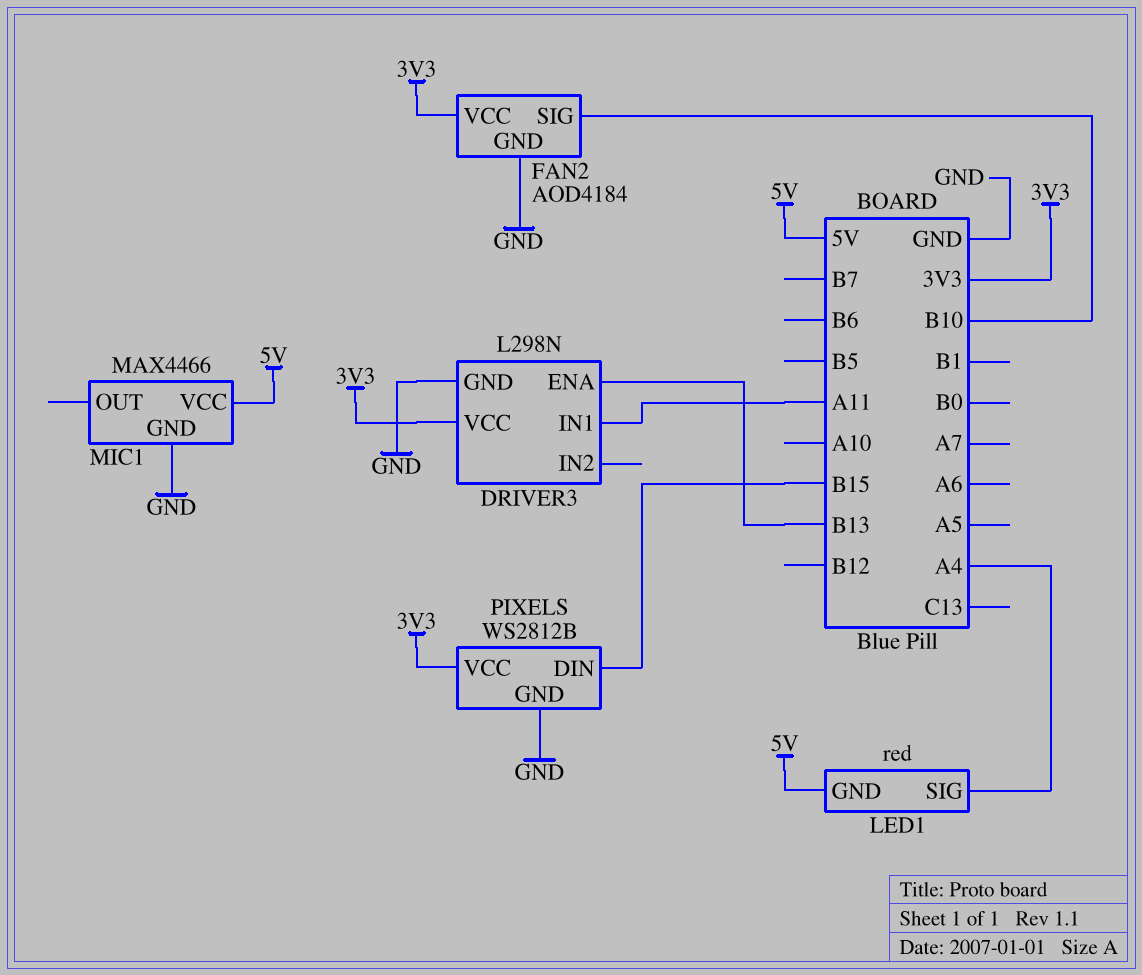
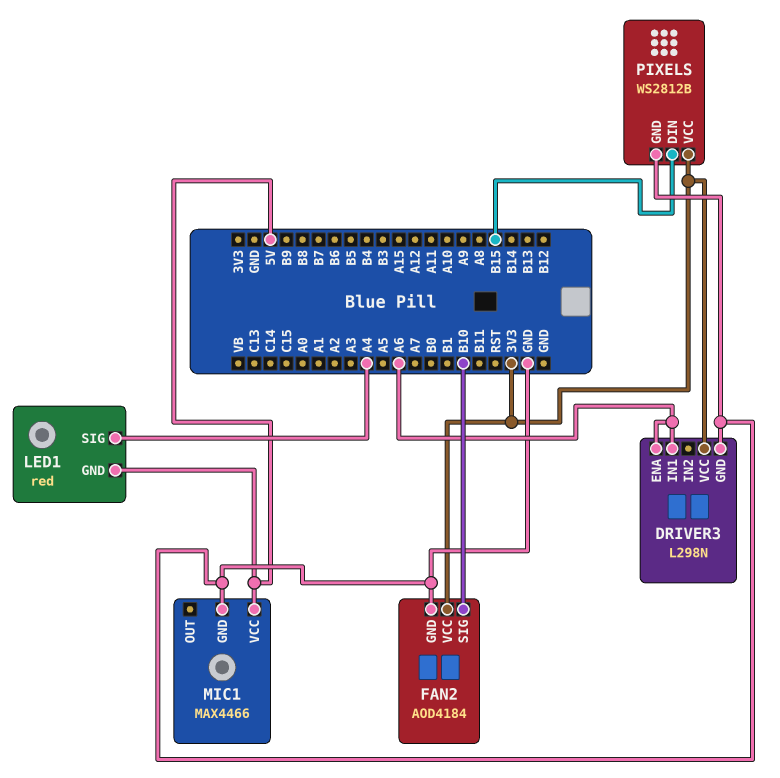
DRIVER3 pin ENA: B13 -> A6
DRIVER3 pin IN1: A11 -> A6

